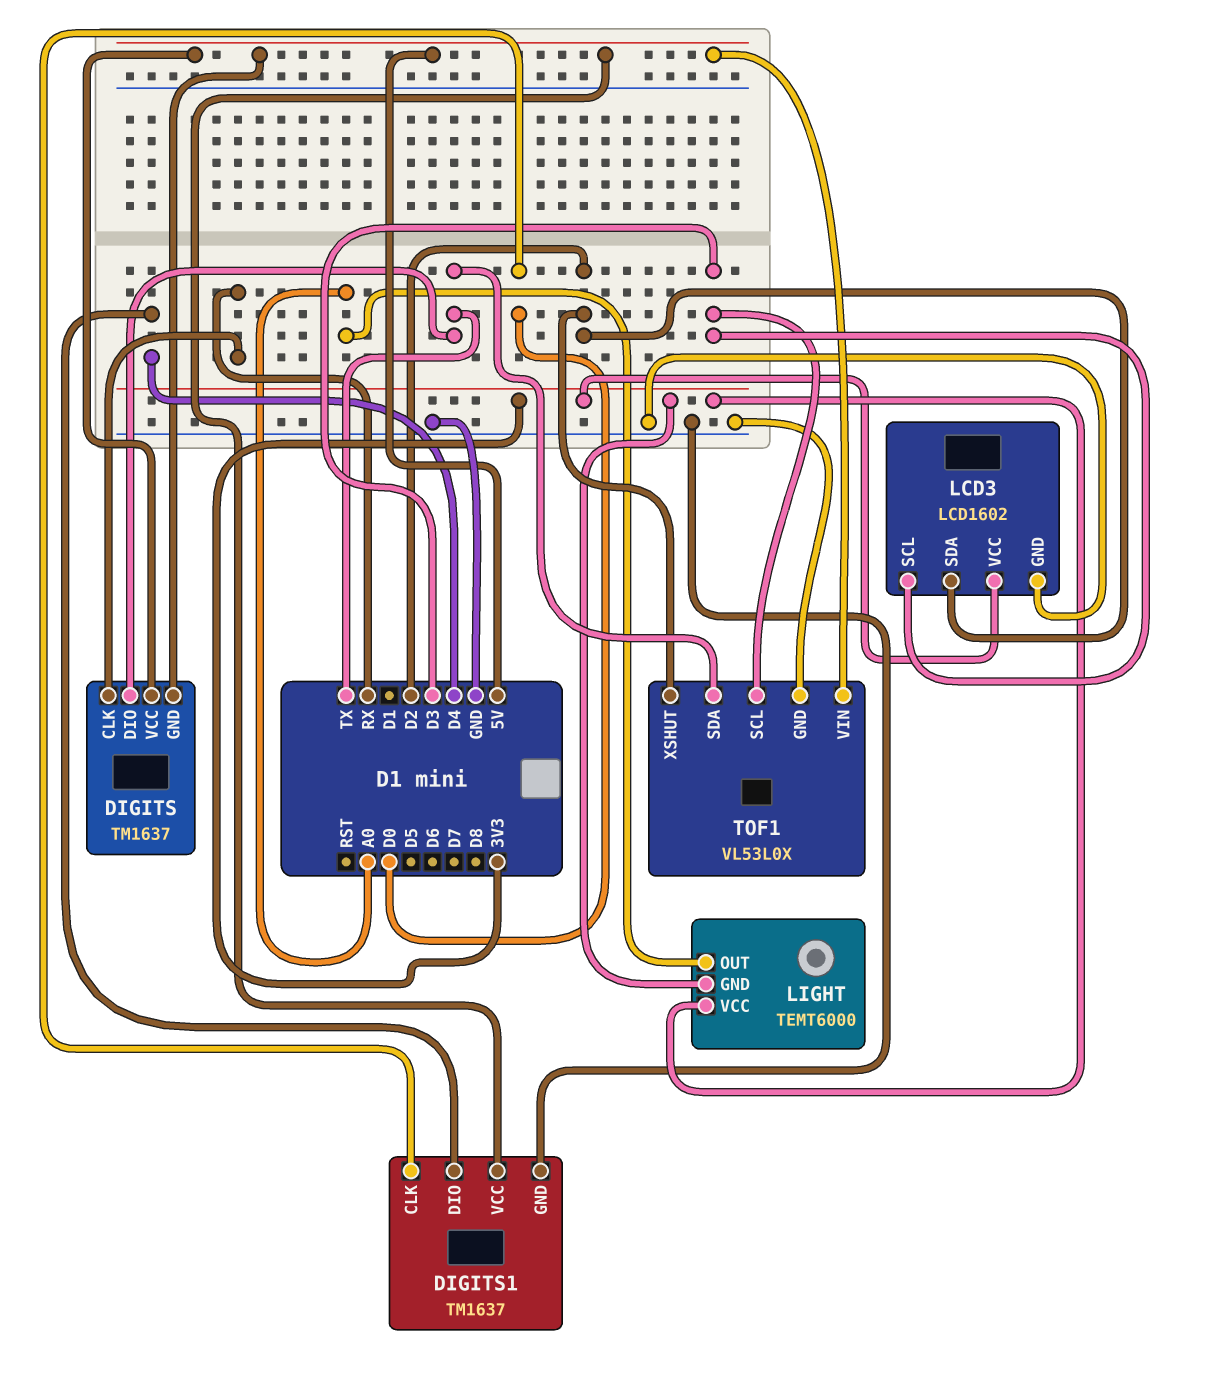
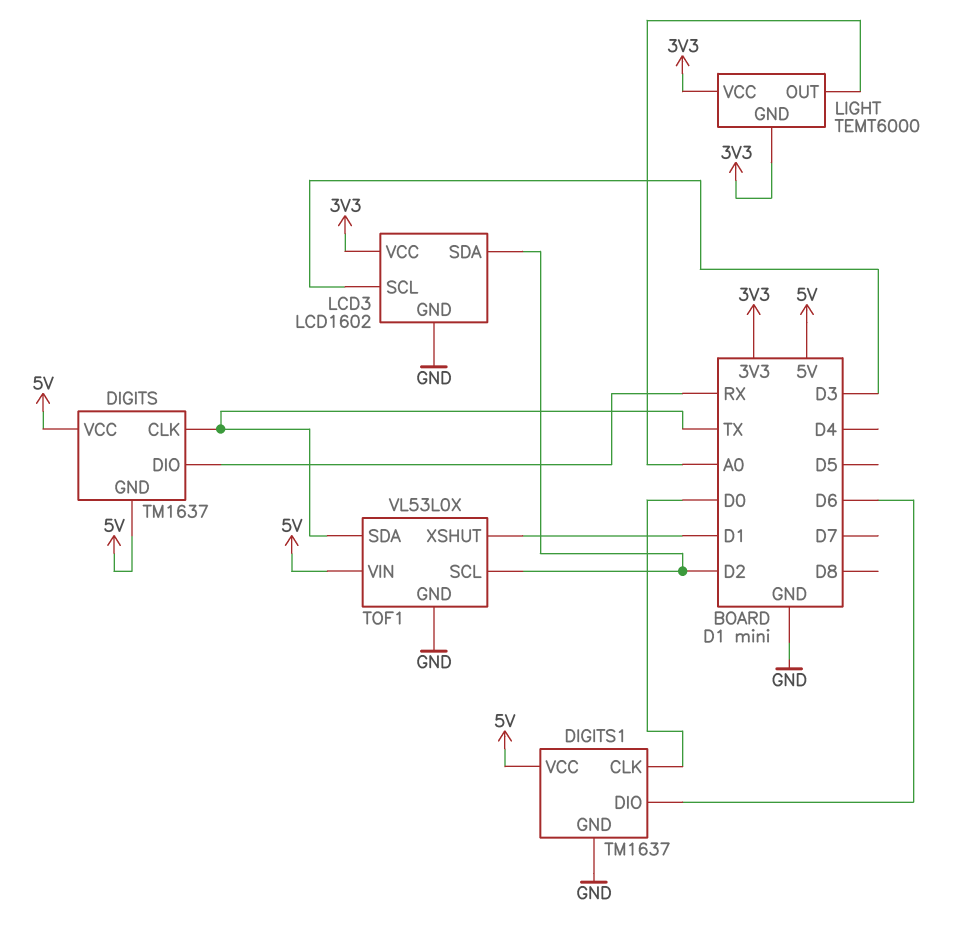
DIGITS pin CLK: RX -> TX
DIGITS pin DIO: TX -> RX
DIGITS1 pin DIO: D4 -> D6
TOF1 pin SCL: D3 -> D2
TOF1 pin XSHUT: D2 -> D1

